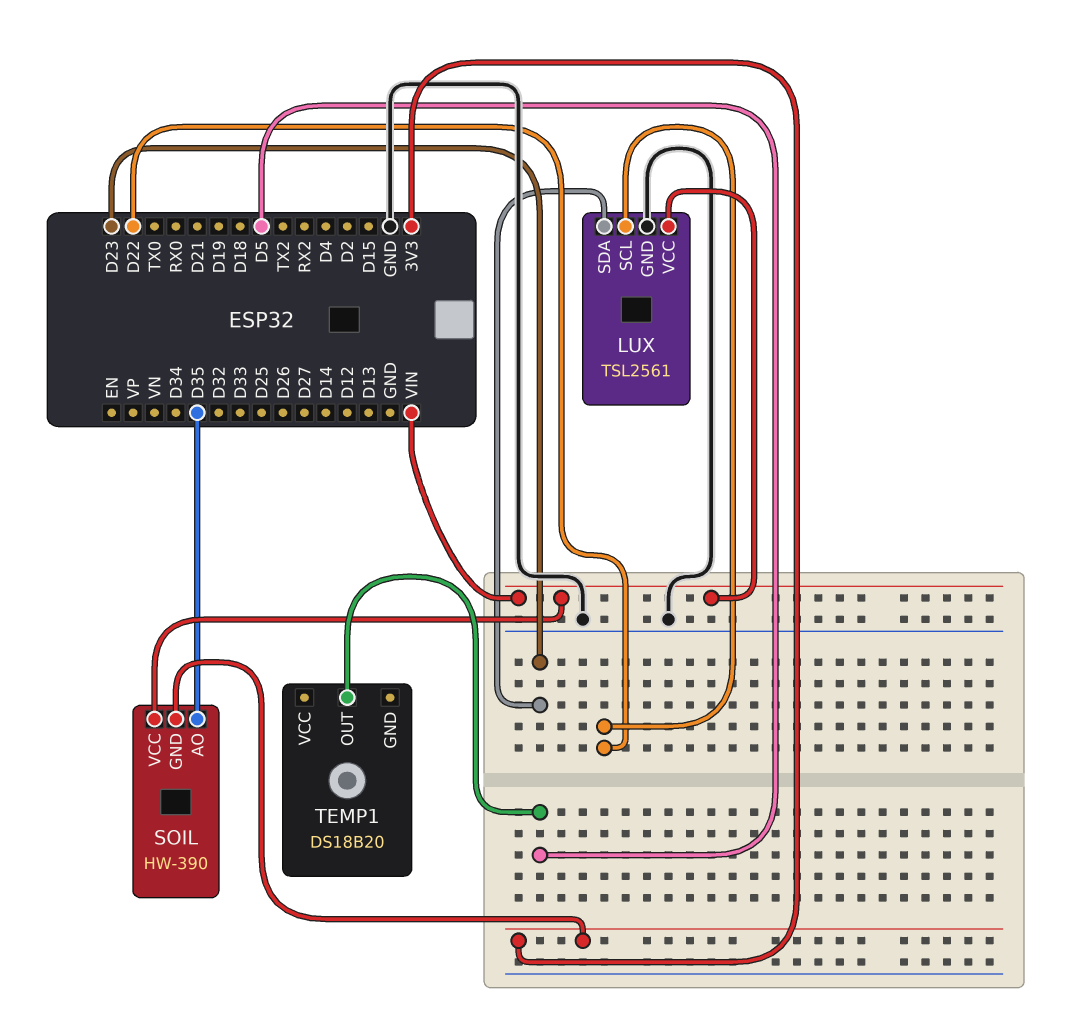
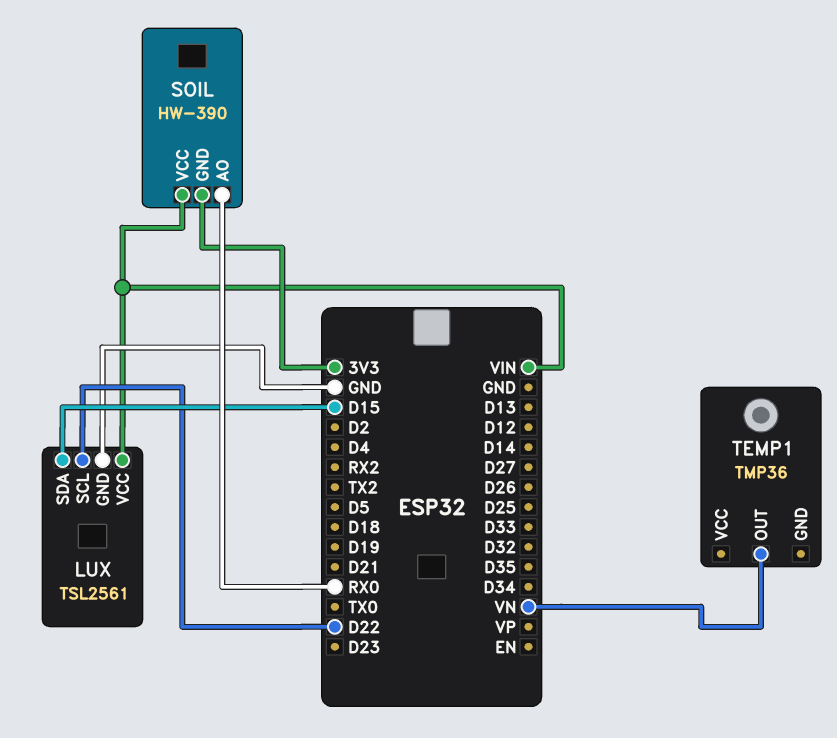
LUX pin SDA: D23 -> D15
SOIL pin AO: D35 -> RX0
TEMP1: DS18B20 -> TMP36
TEMP1 pin OUT: D5 -> VN

